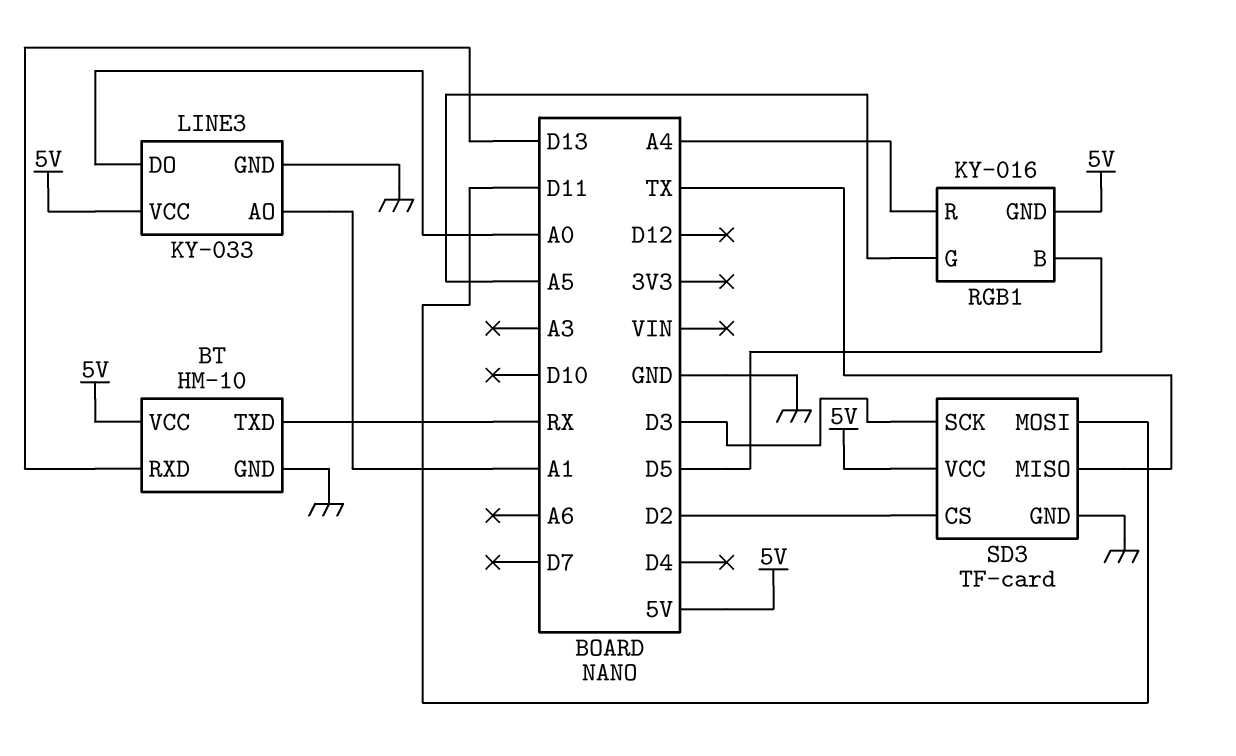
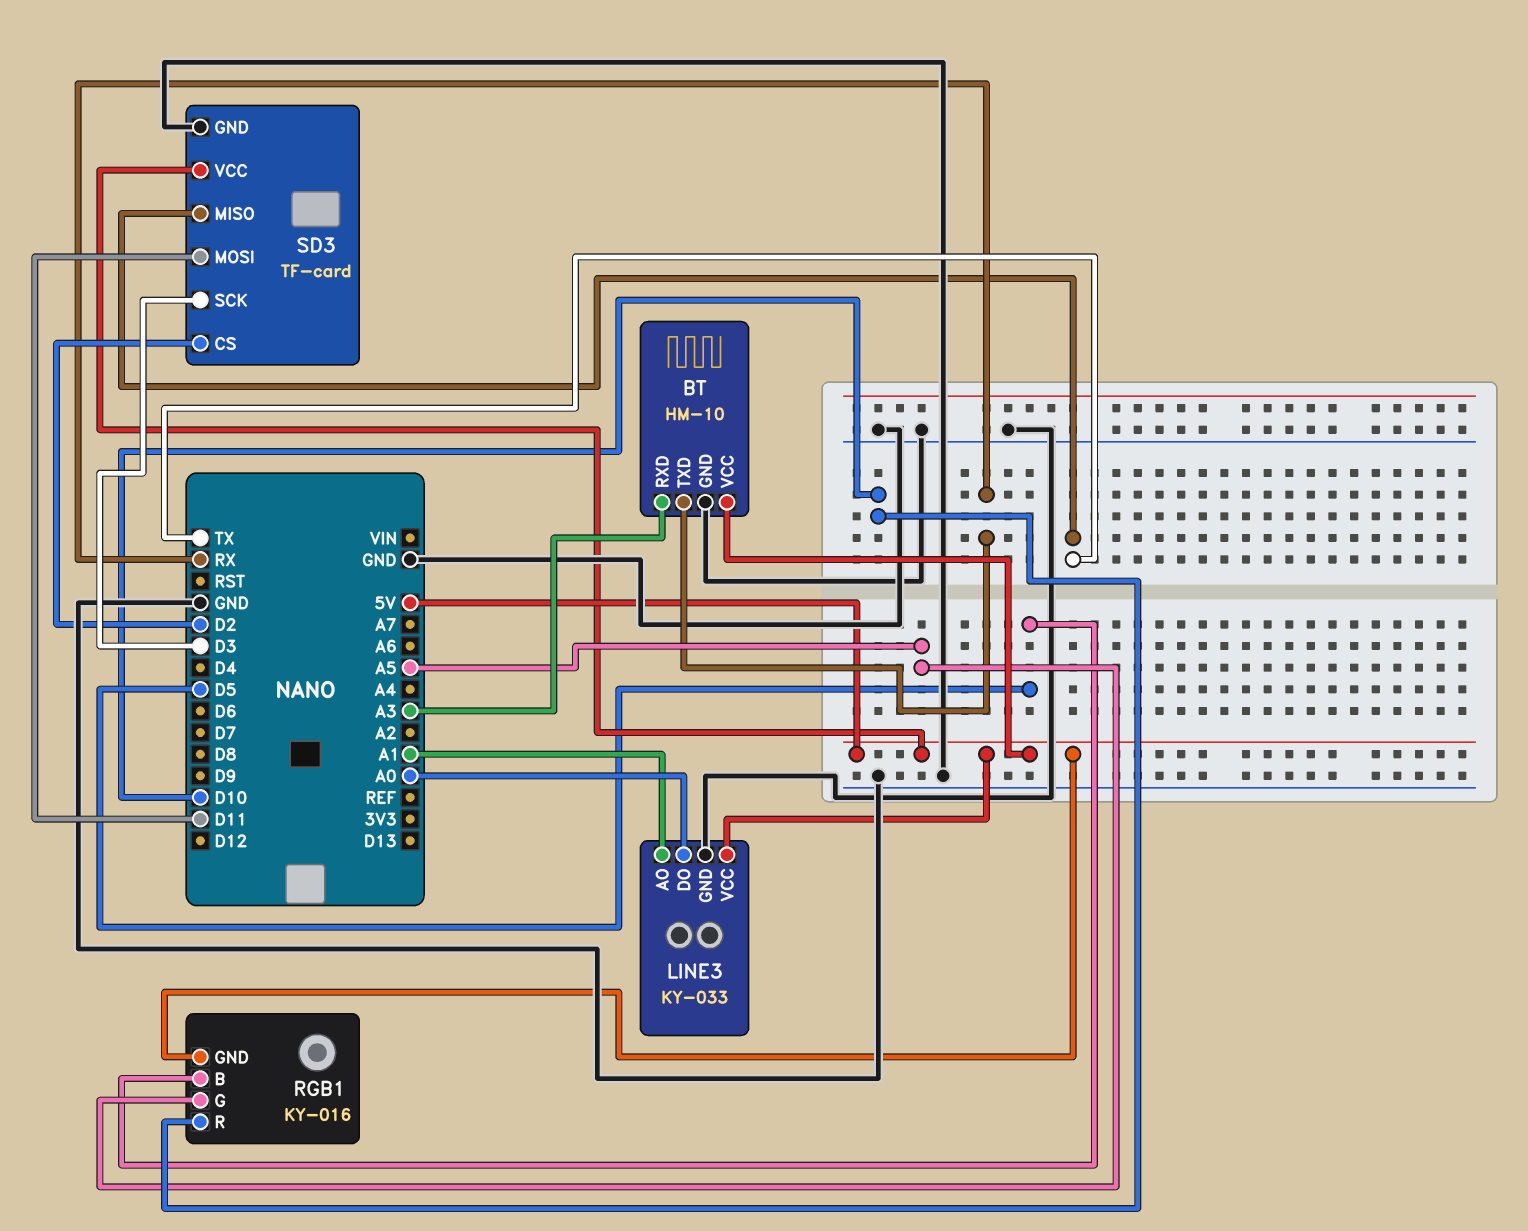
BT pin RXD: D13 -> A3
RGB1 pin R: A4 -> D10

